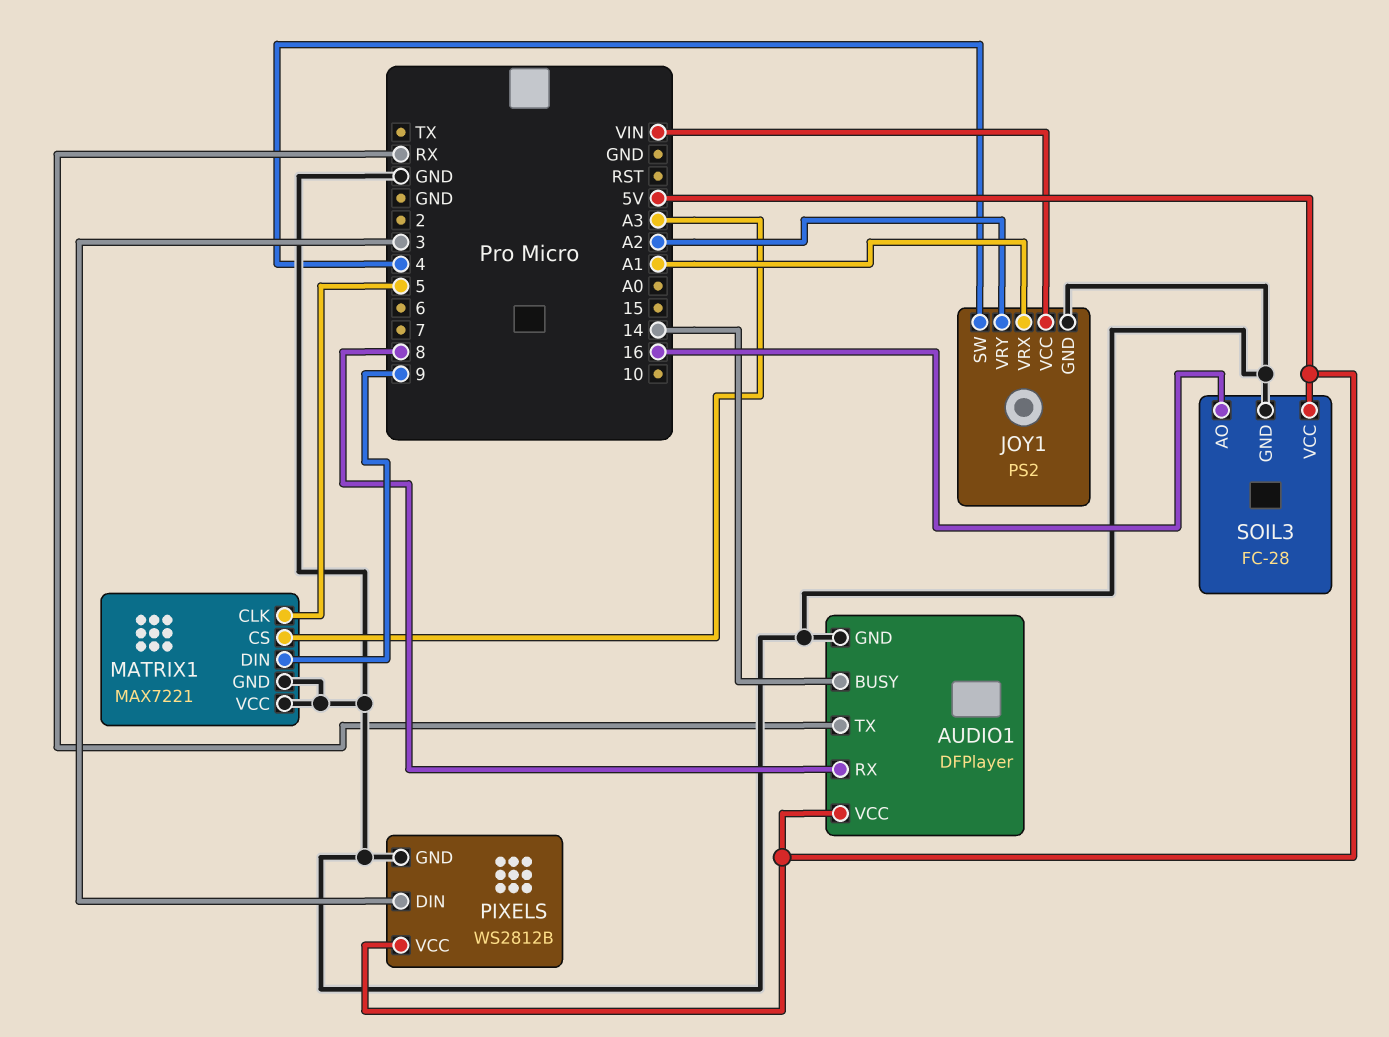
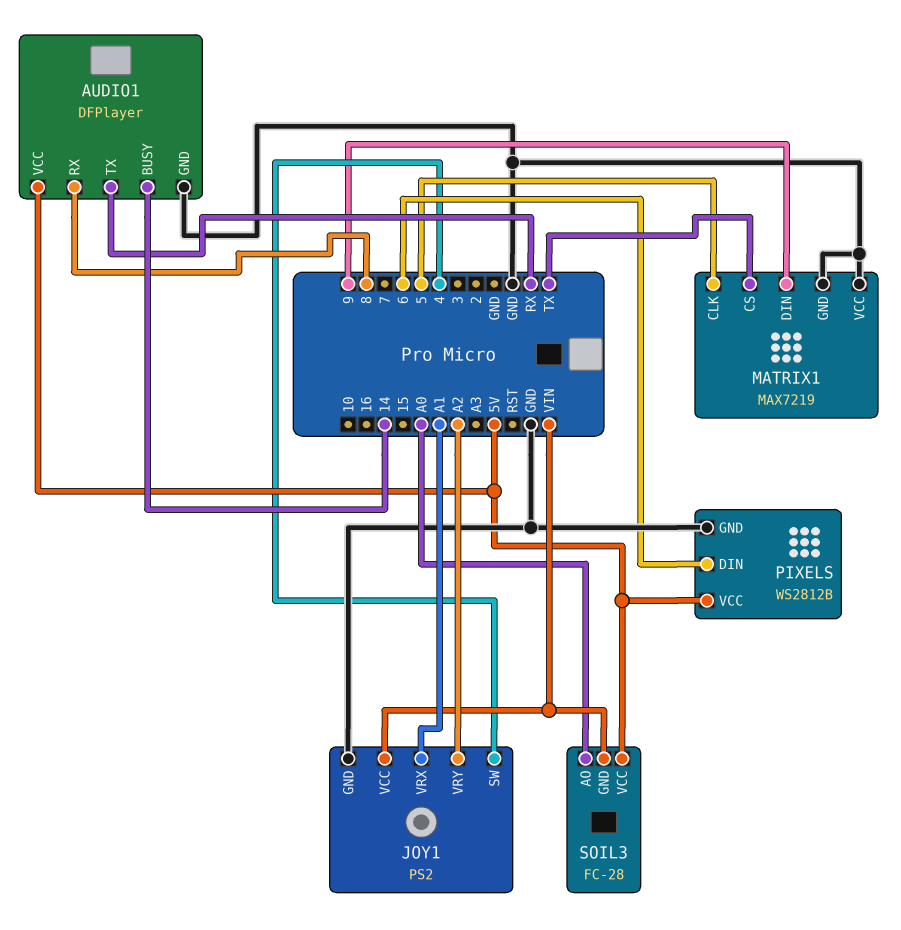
MATRIX1: MAX7221 -> MAX7219
MATRIX1 pin CS: A3 -> TX
PIXELS pin DIN: 3 -> 6
SOIL3 pin AO: 16 -> A0
SOIL3 pin GND: GND -> VIN

